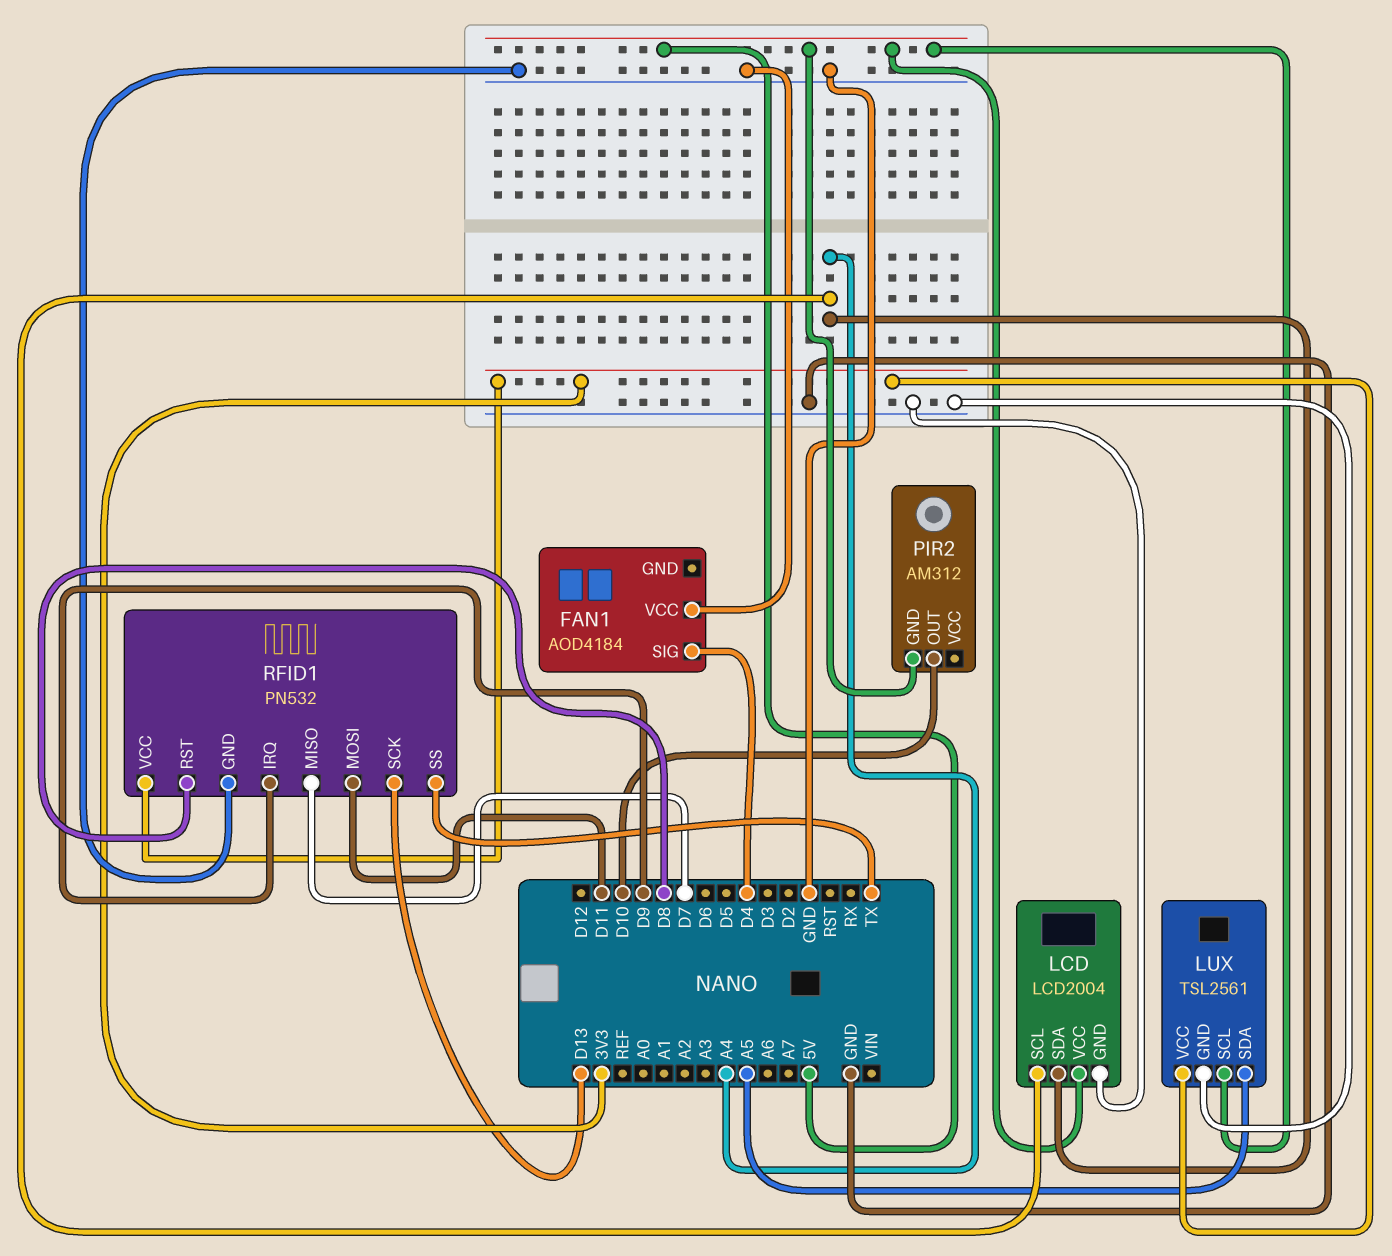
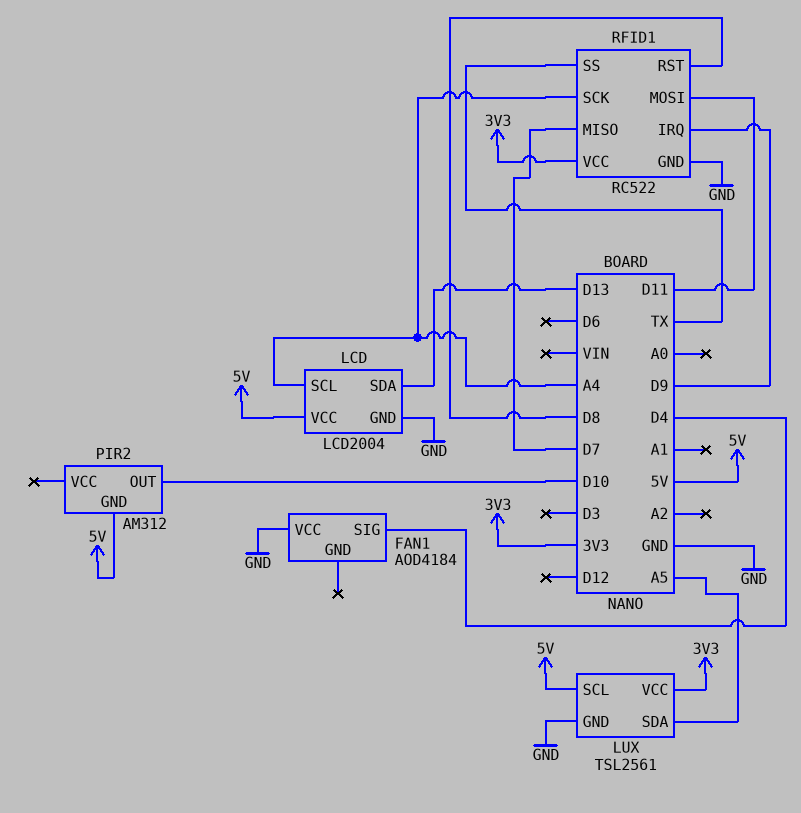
LCD pin SDA: A4 -> D13
RFID1: PN532 -> RC522
RFID1 pin SCK: D13 -> A4

